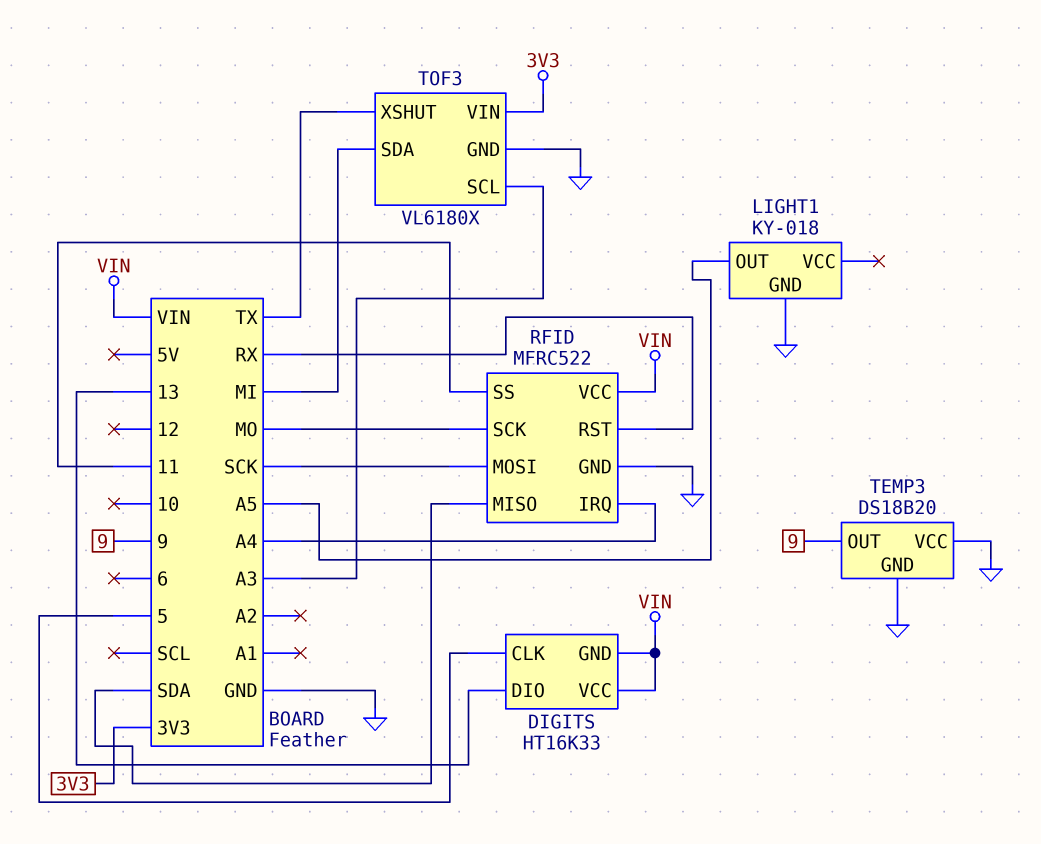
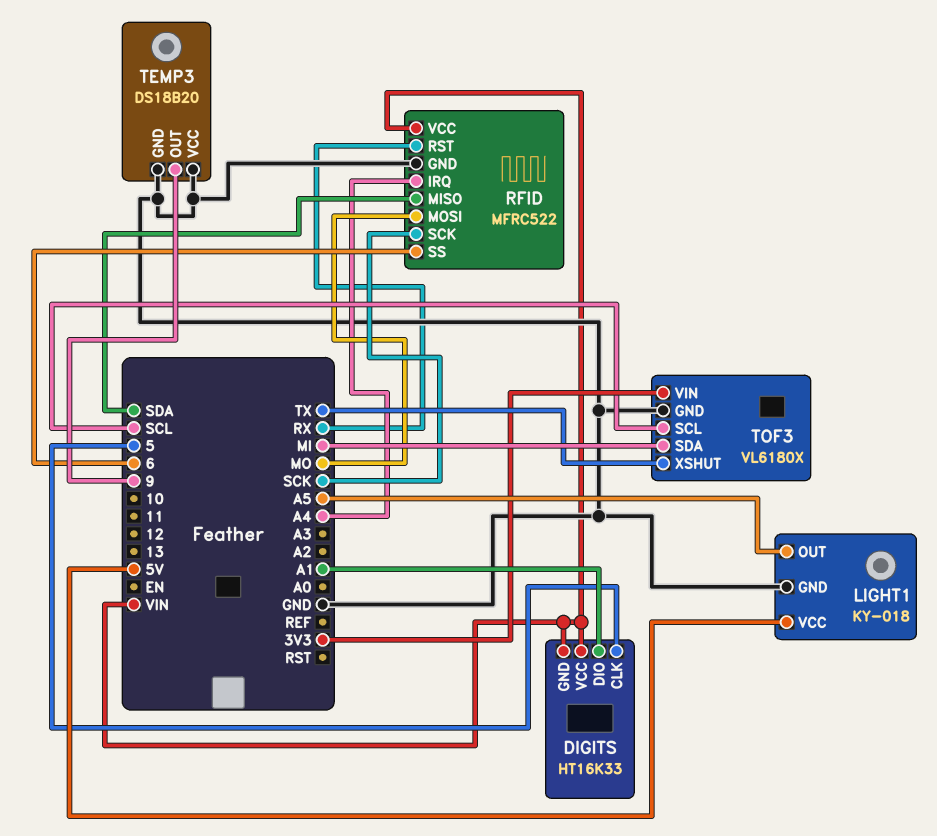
DIGITS pin DIO: 13 -> A1
LIGHT1 pin VCC: none -> 5V
RFID pin MOSI: SCK -> MO
RFID pin SCK: MO -> SCK
RFID pin SS: 11 -> 6
TOF3 pin SCL: A3 -> SCL

